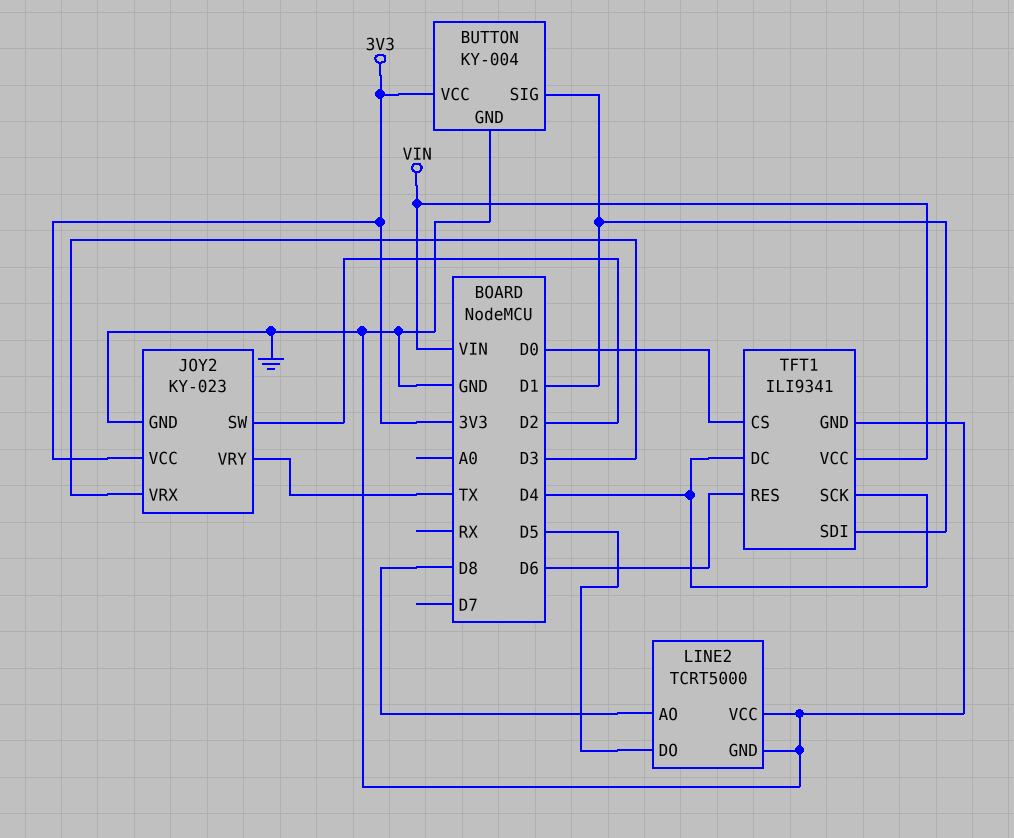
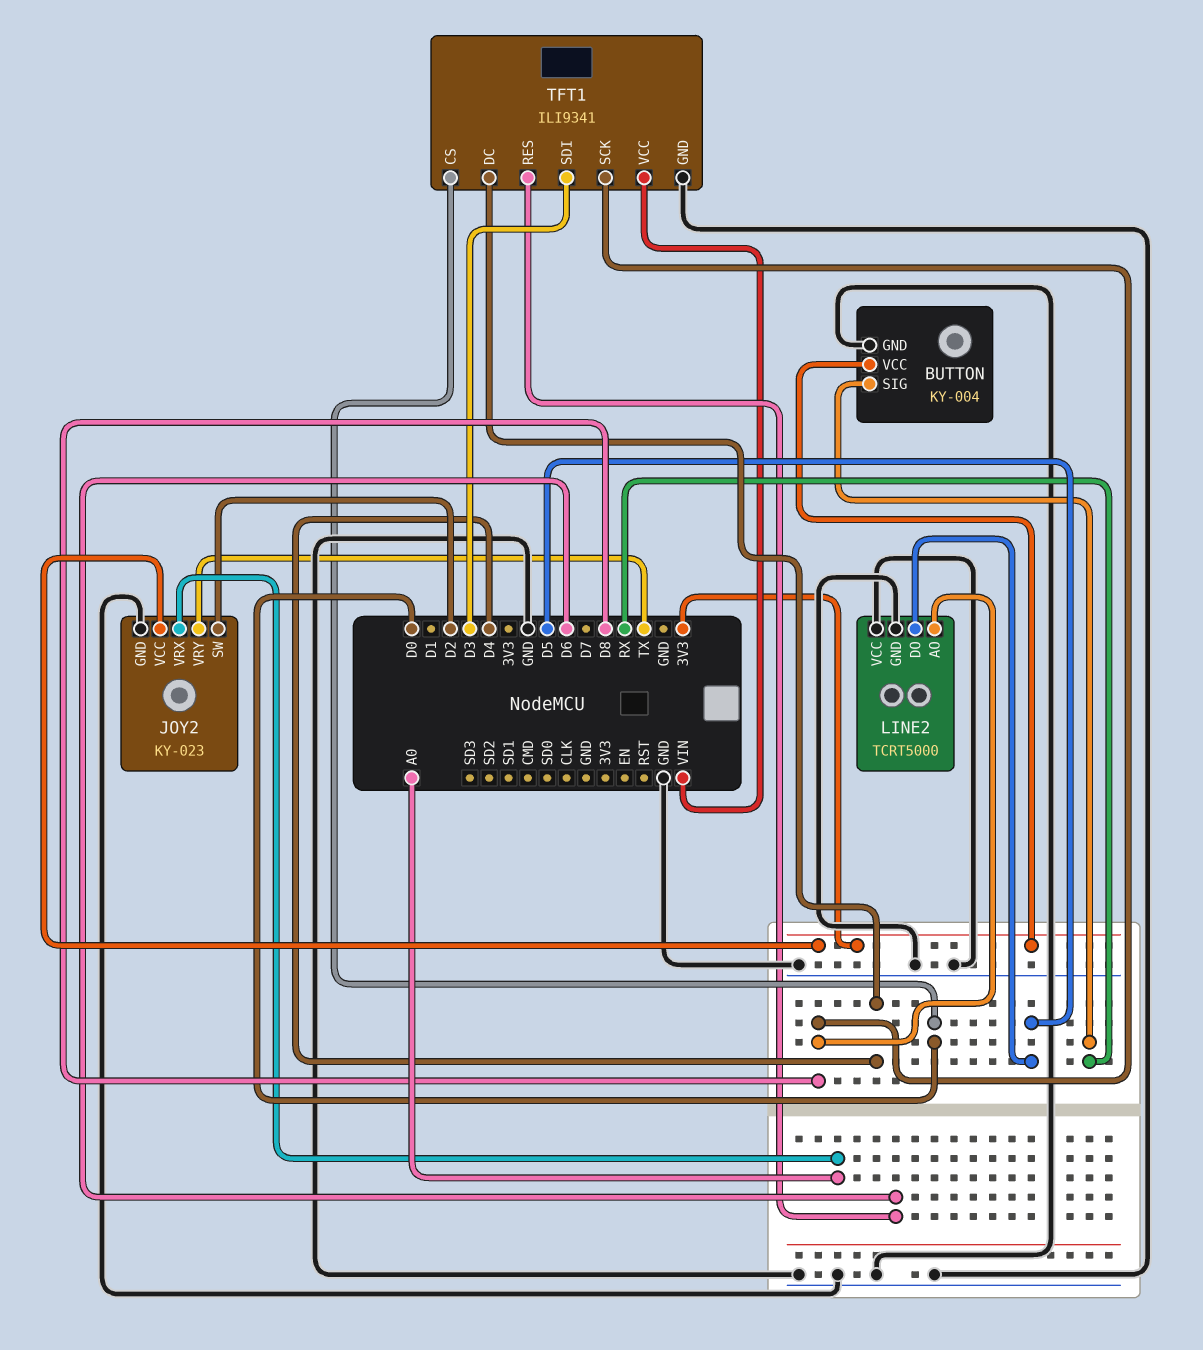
BUTTON pin SIG: D1 -> RX
JOY2 pin VRX: D3 -> A0
TFT1 pin SCK: D4 -> D8
TFT1 pin SDI: D1 -> D3

